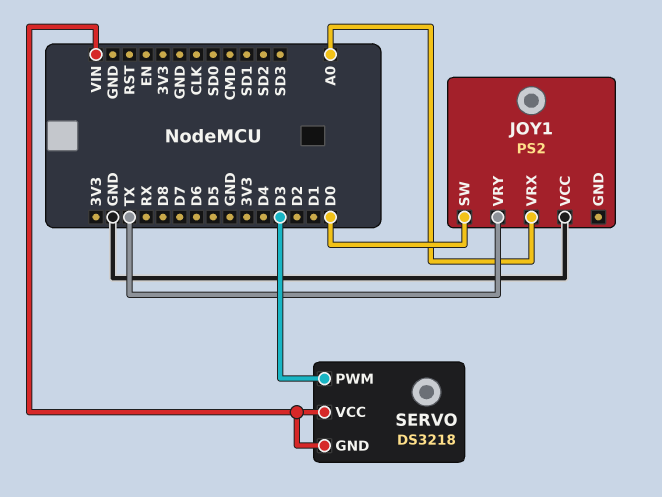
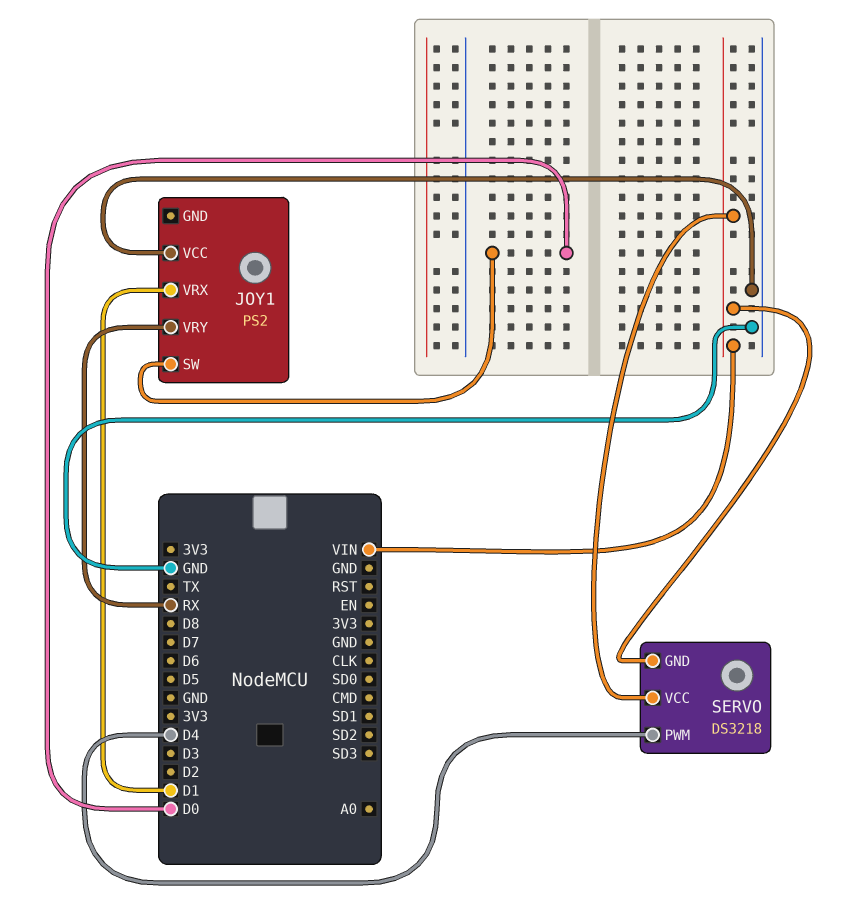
JOY1 pin VRX: A0 -> D1
JOY1 pin VRY: TX -> RX
SERVO pin PWM: D3 -> D4

